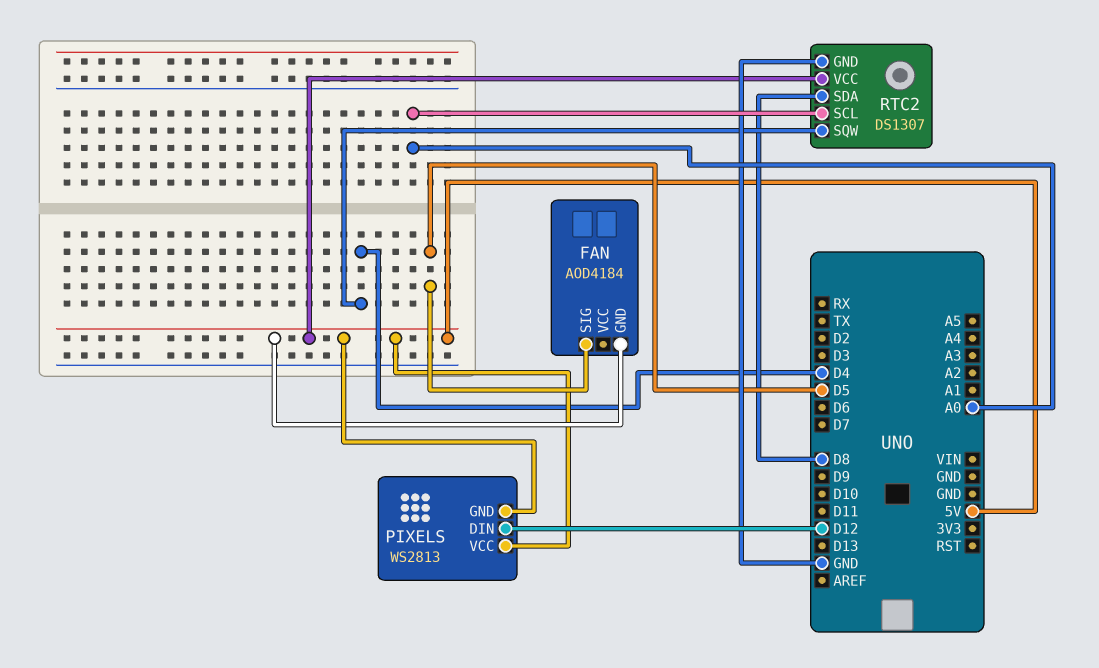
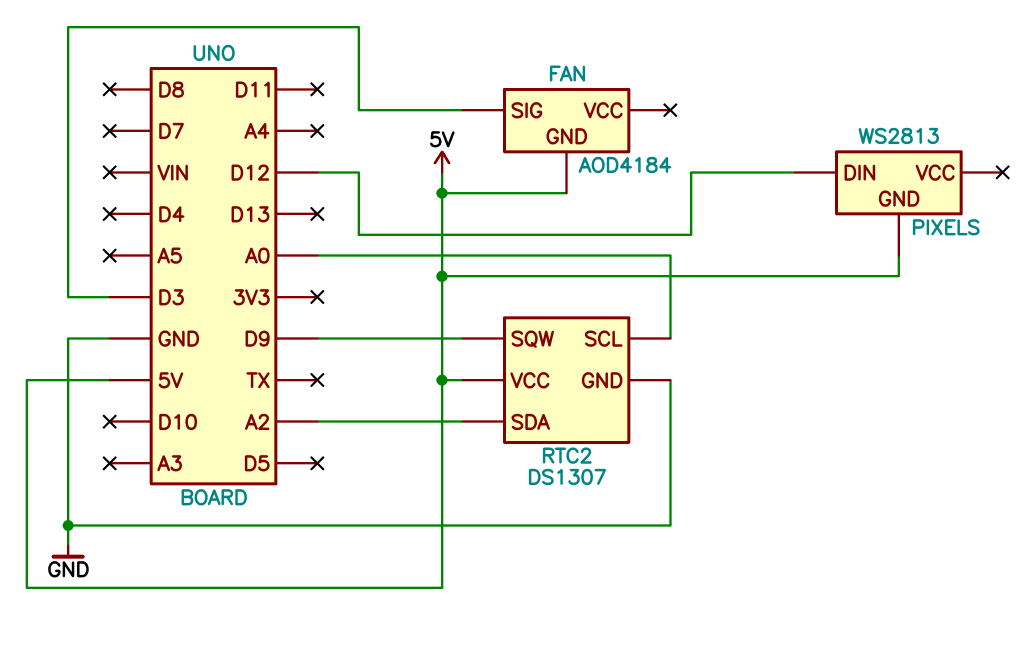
FAN pin SIG: D5 -> D3
PIXELS pin VCC: 5V -> none
RTC2 pin SDA: D8 -> A2
RTC2 pin SQW: D4 -> D9

